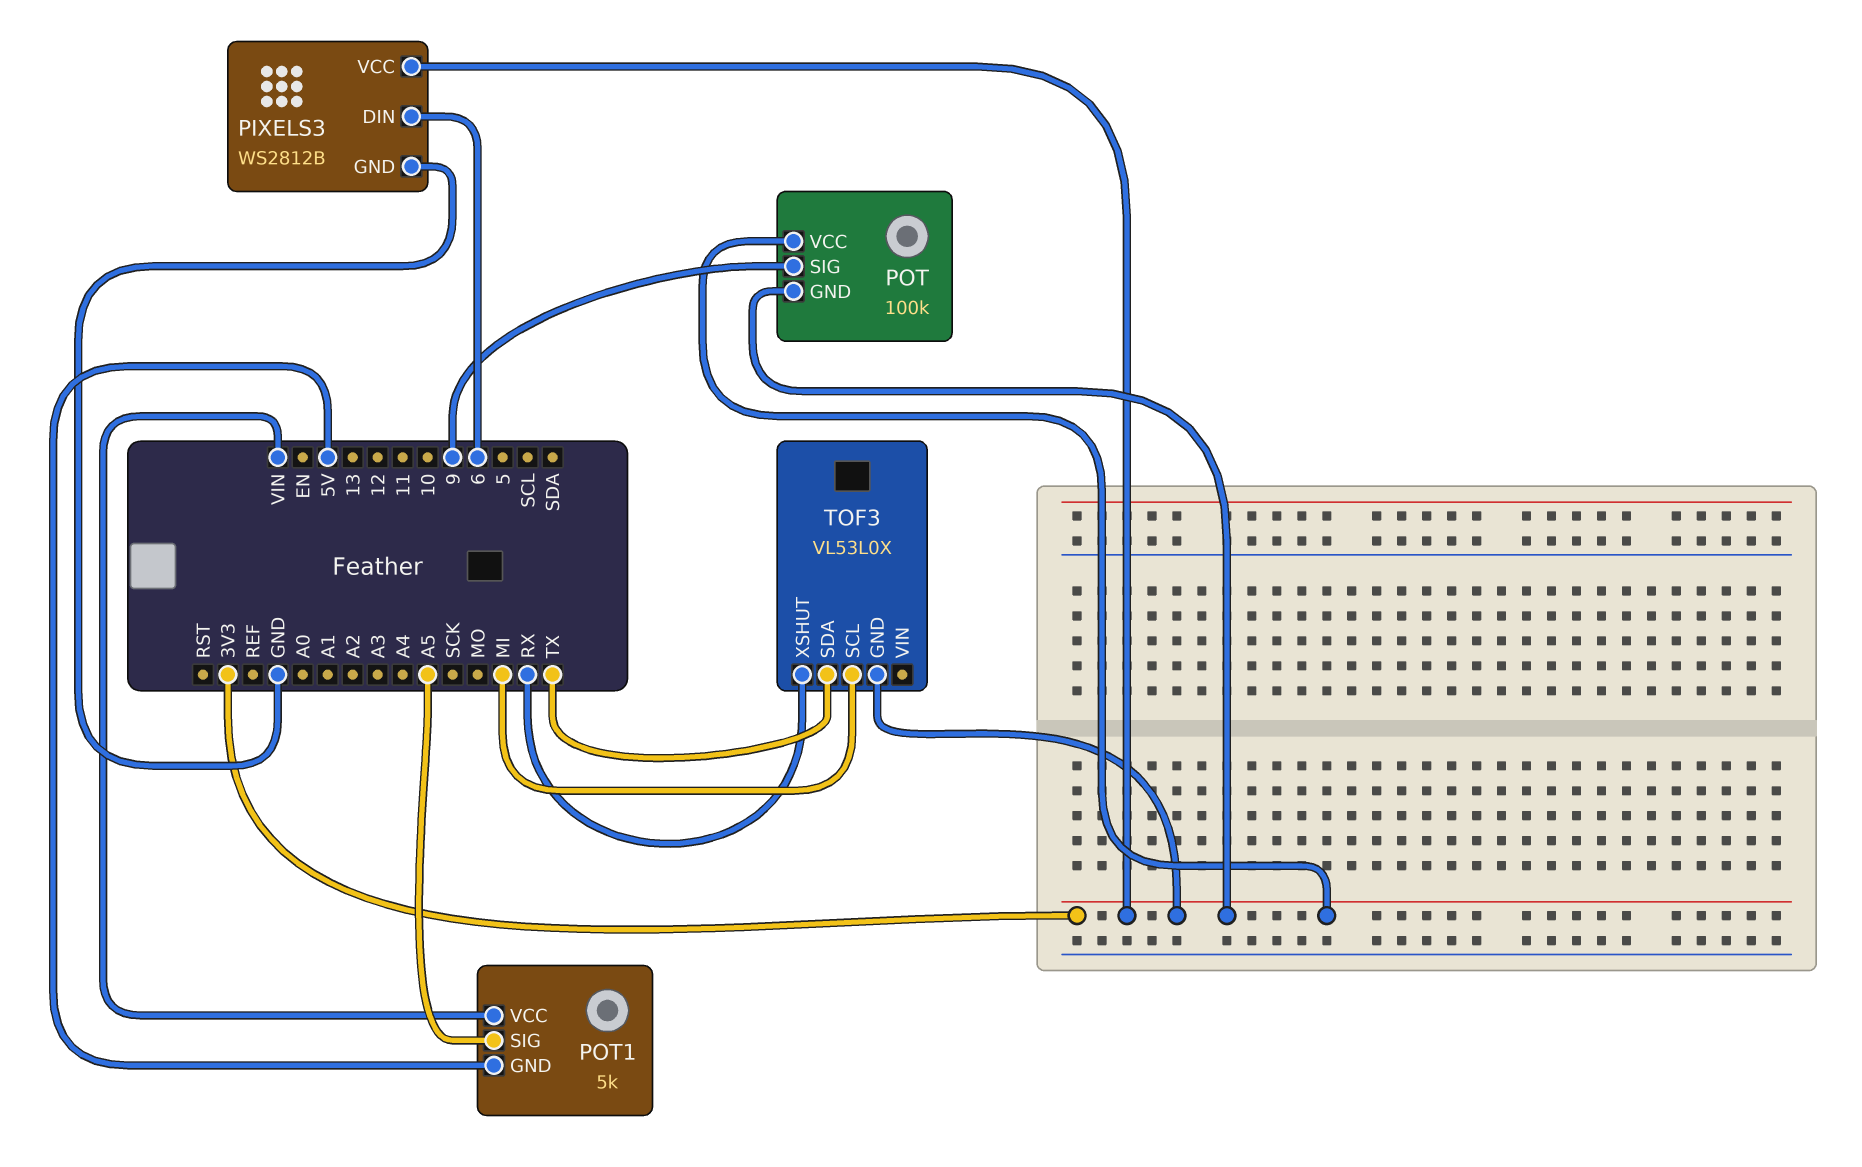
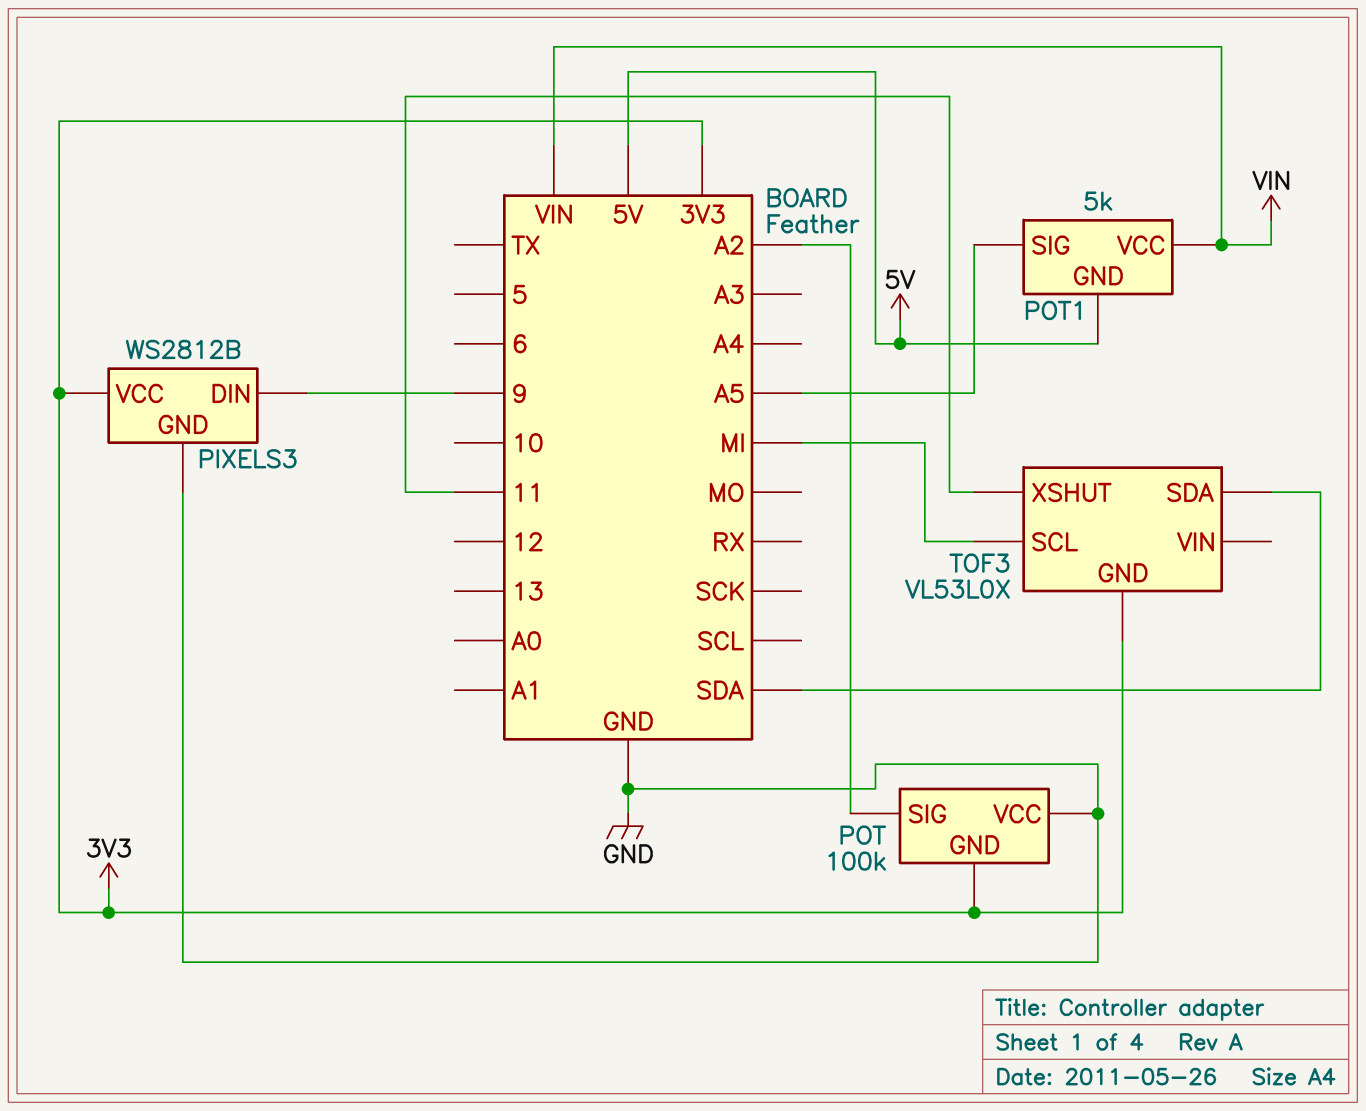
PIXELS3 pin DIN: 6 -> 9
POT pin SIG: 9 -> A2
POT pin VCC: 3V3 -> GND
TOF3 pin SDA: TX -> SDA
TOF3 pin XSHUT: RX -> 11

